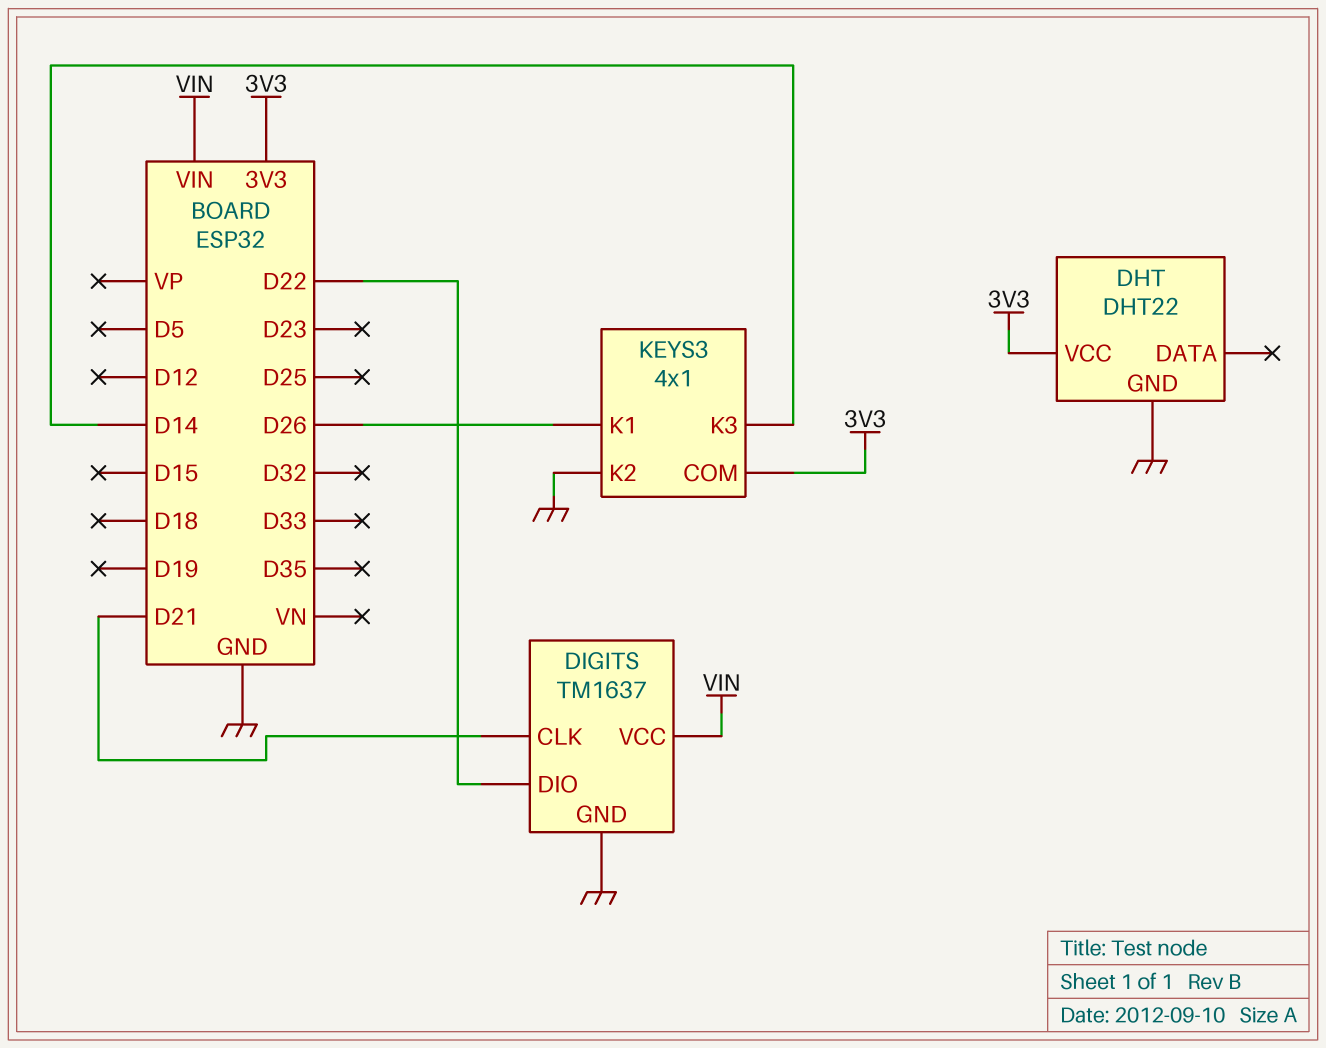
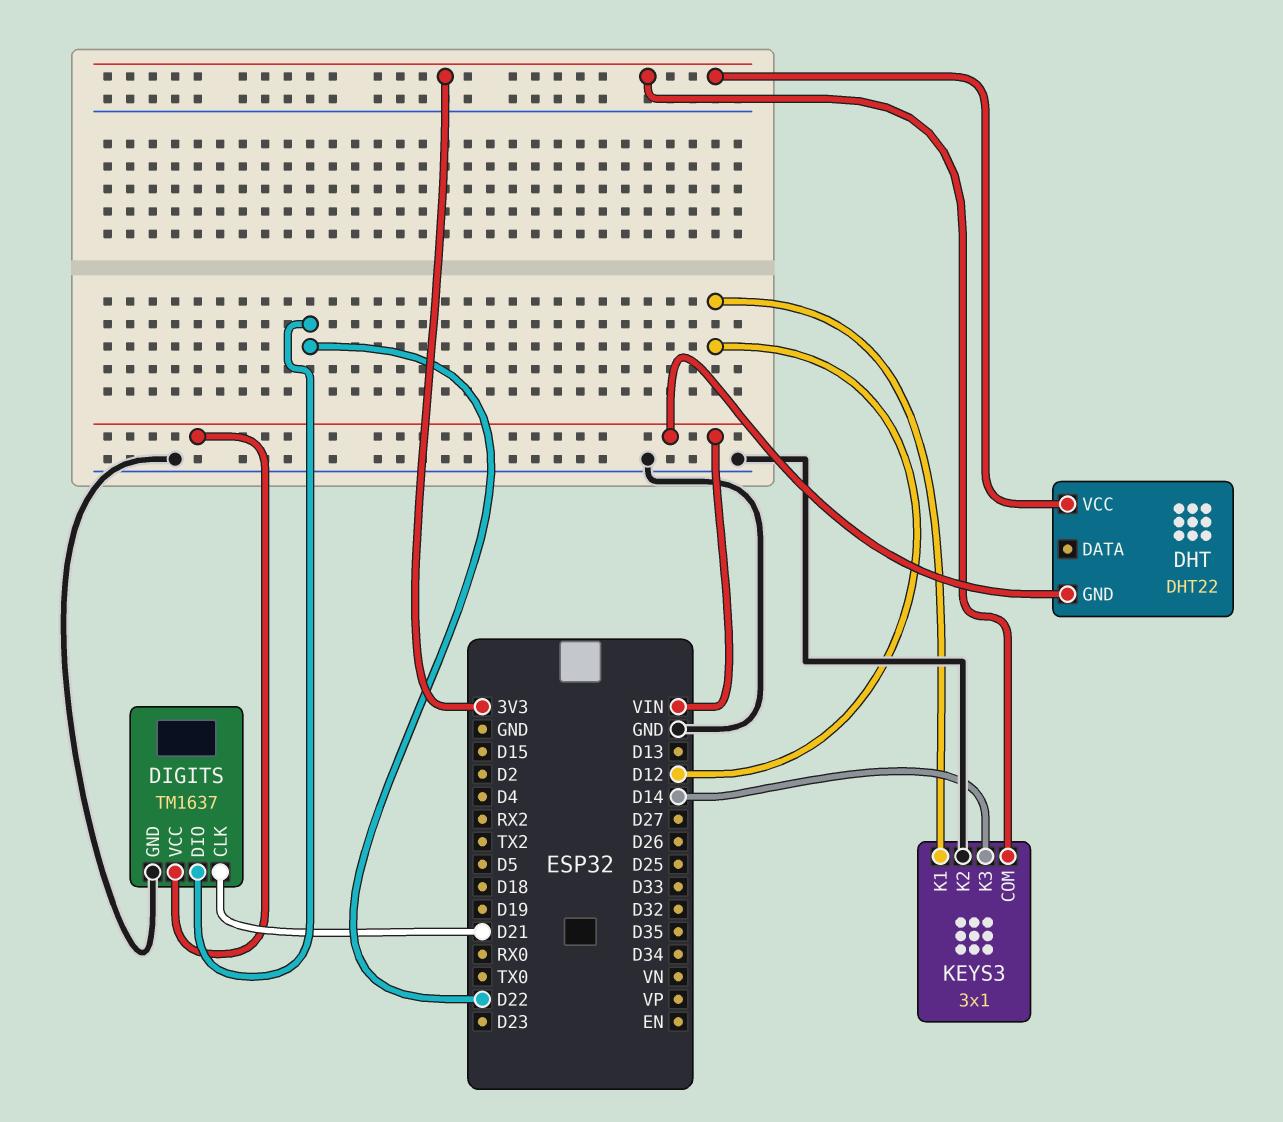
DHT pin GND: GND -> VIN
KEYS3: 4x1 -> 3x1
KEYS3 pin K1: D26 -> D12

